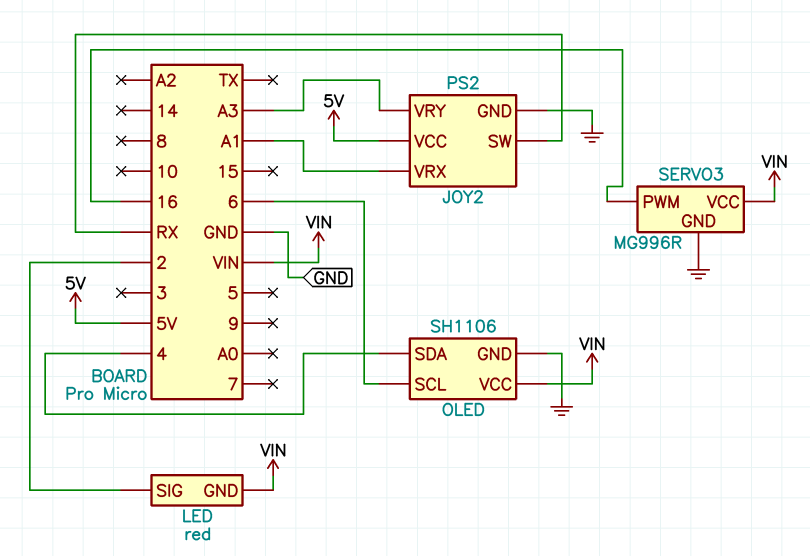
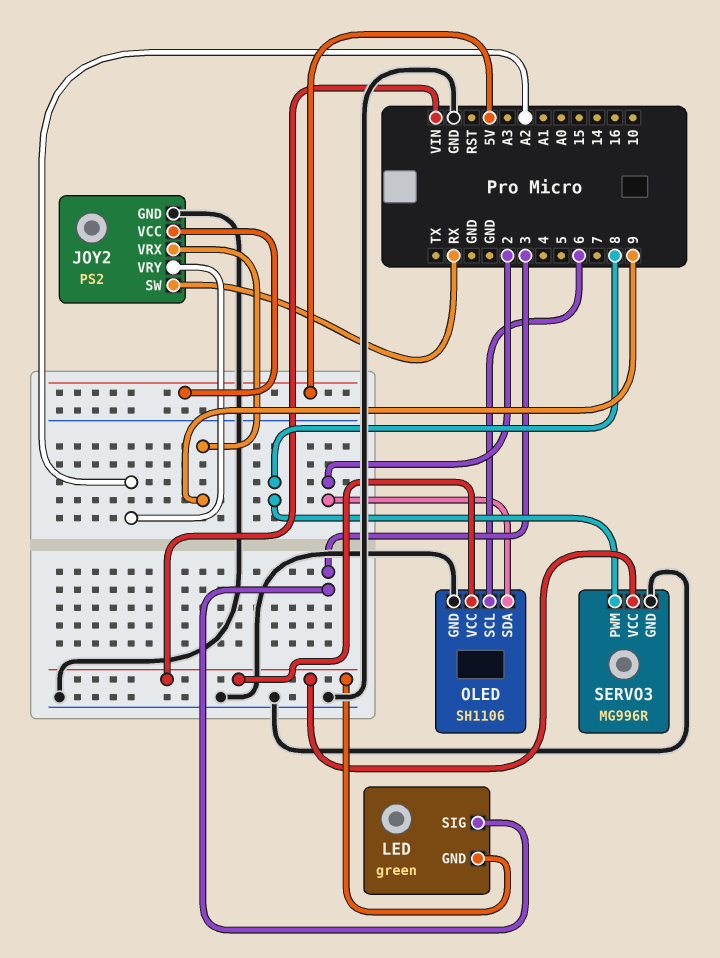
JOY2 pin VRX: A1 -> 9
JOY2 pin VRY: A3 -> A2
LED: red -> green
LED pin SIG: 2 -> 3
OLED pin SDA: 4 -> 2
SERVO3 pin PWM: 16 -> 8

